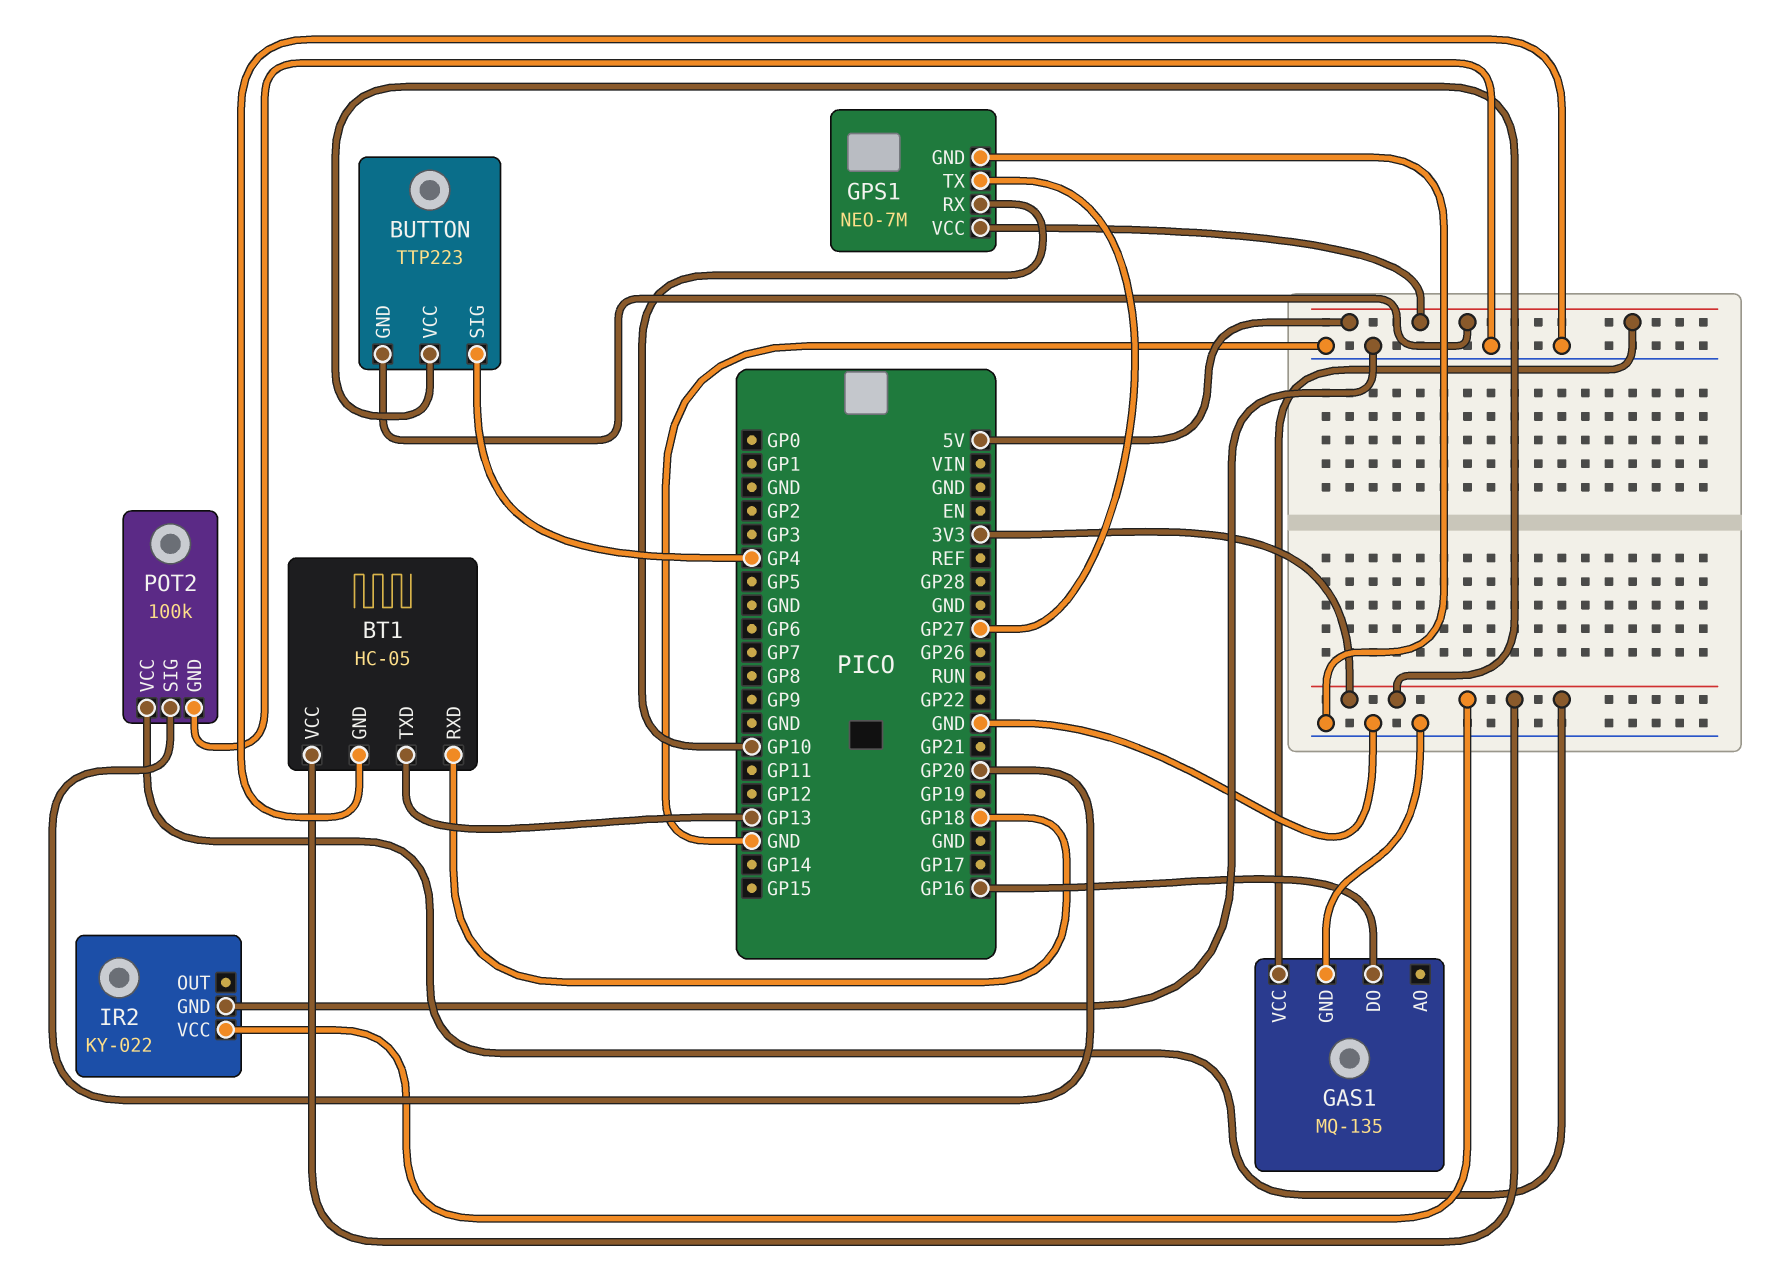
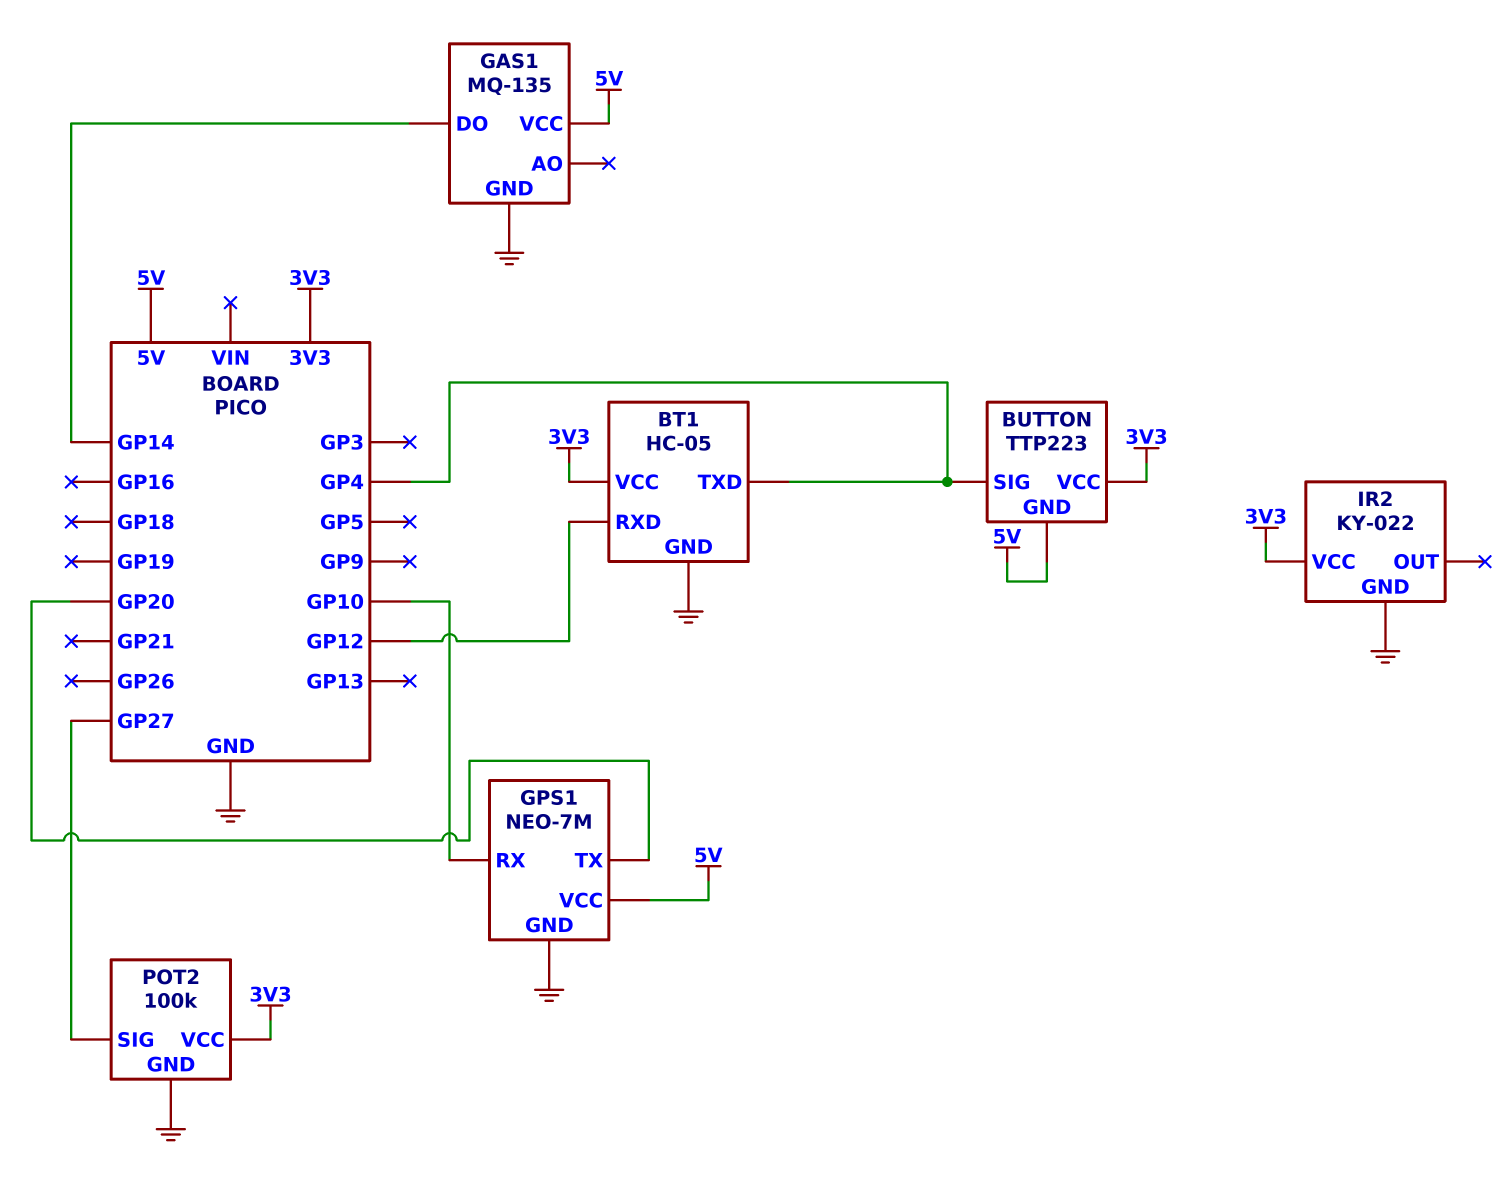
BT1 pin RXD: GP18 -> GP12
BT1 pin TXD: GP13 -> GP4
GAS1 pin DO: GP16 -> GP14
GPS1 pin TX: GP27 -> GP20
POT2 pin SIG: GP20 -> GP27

